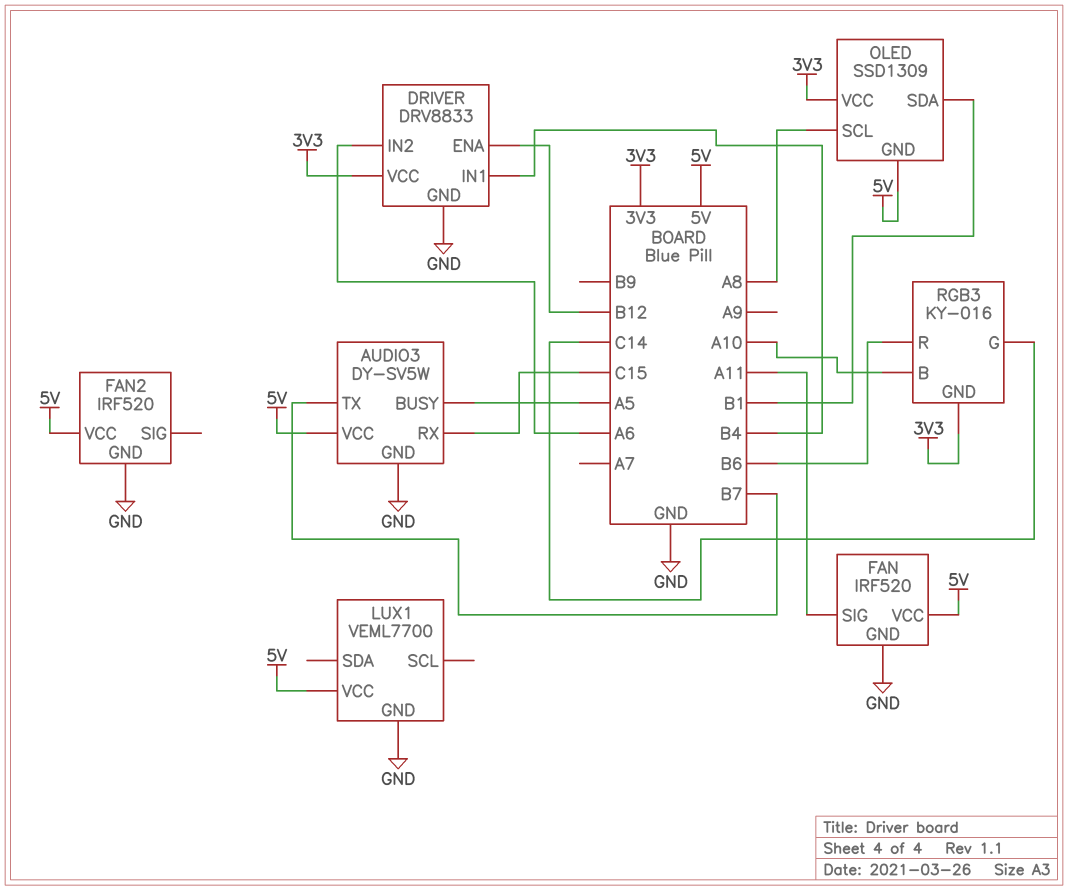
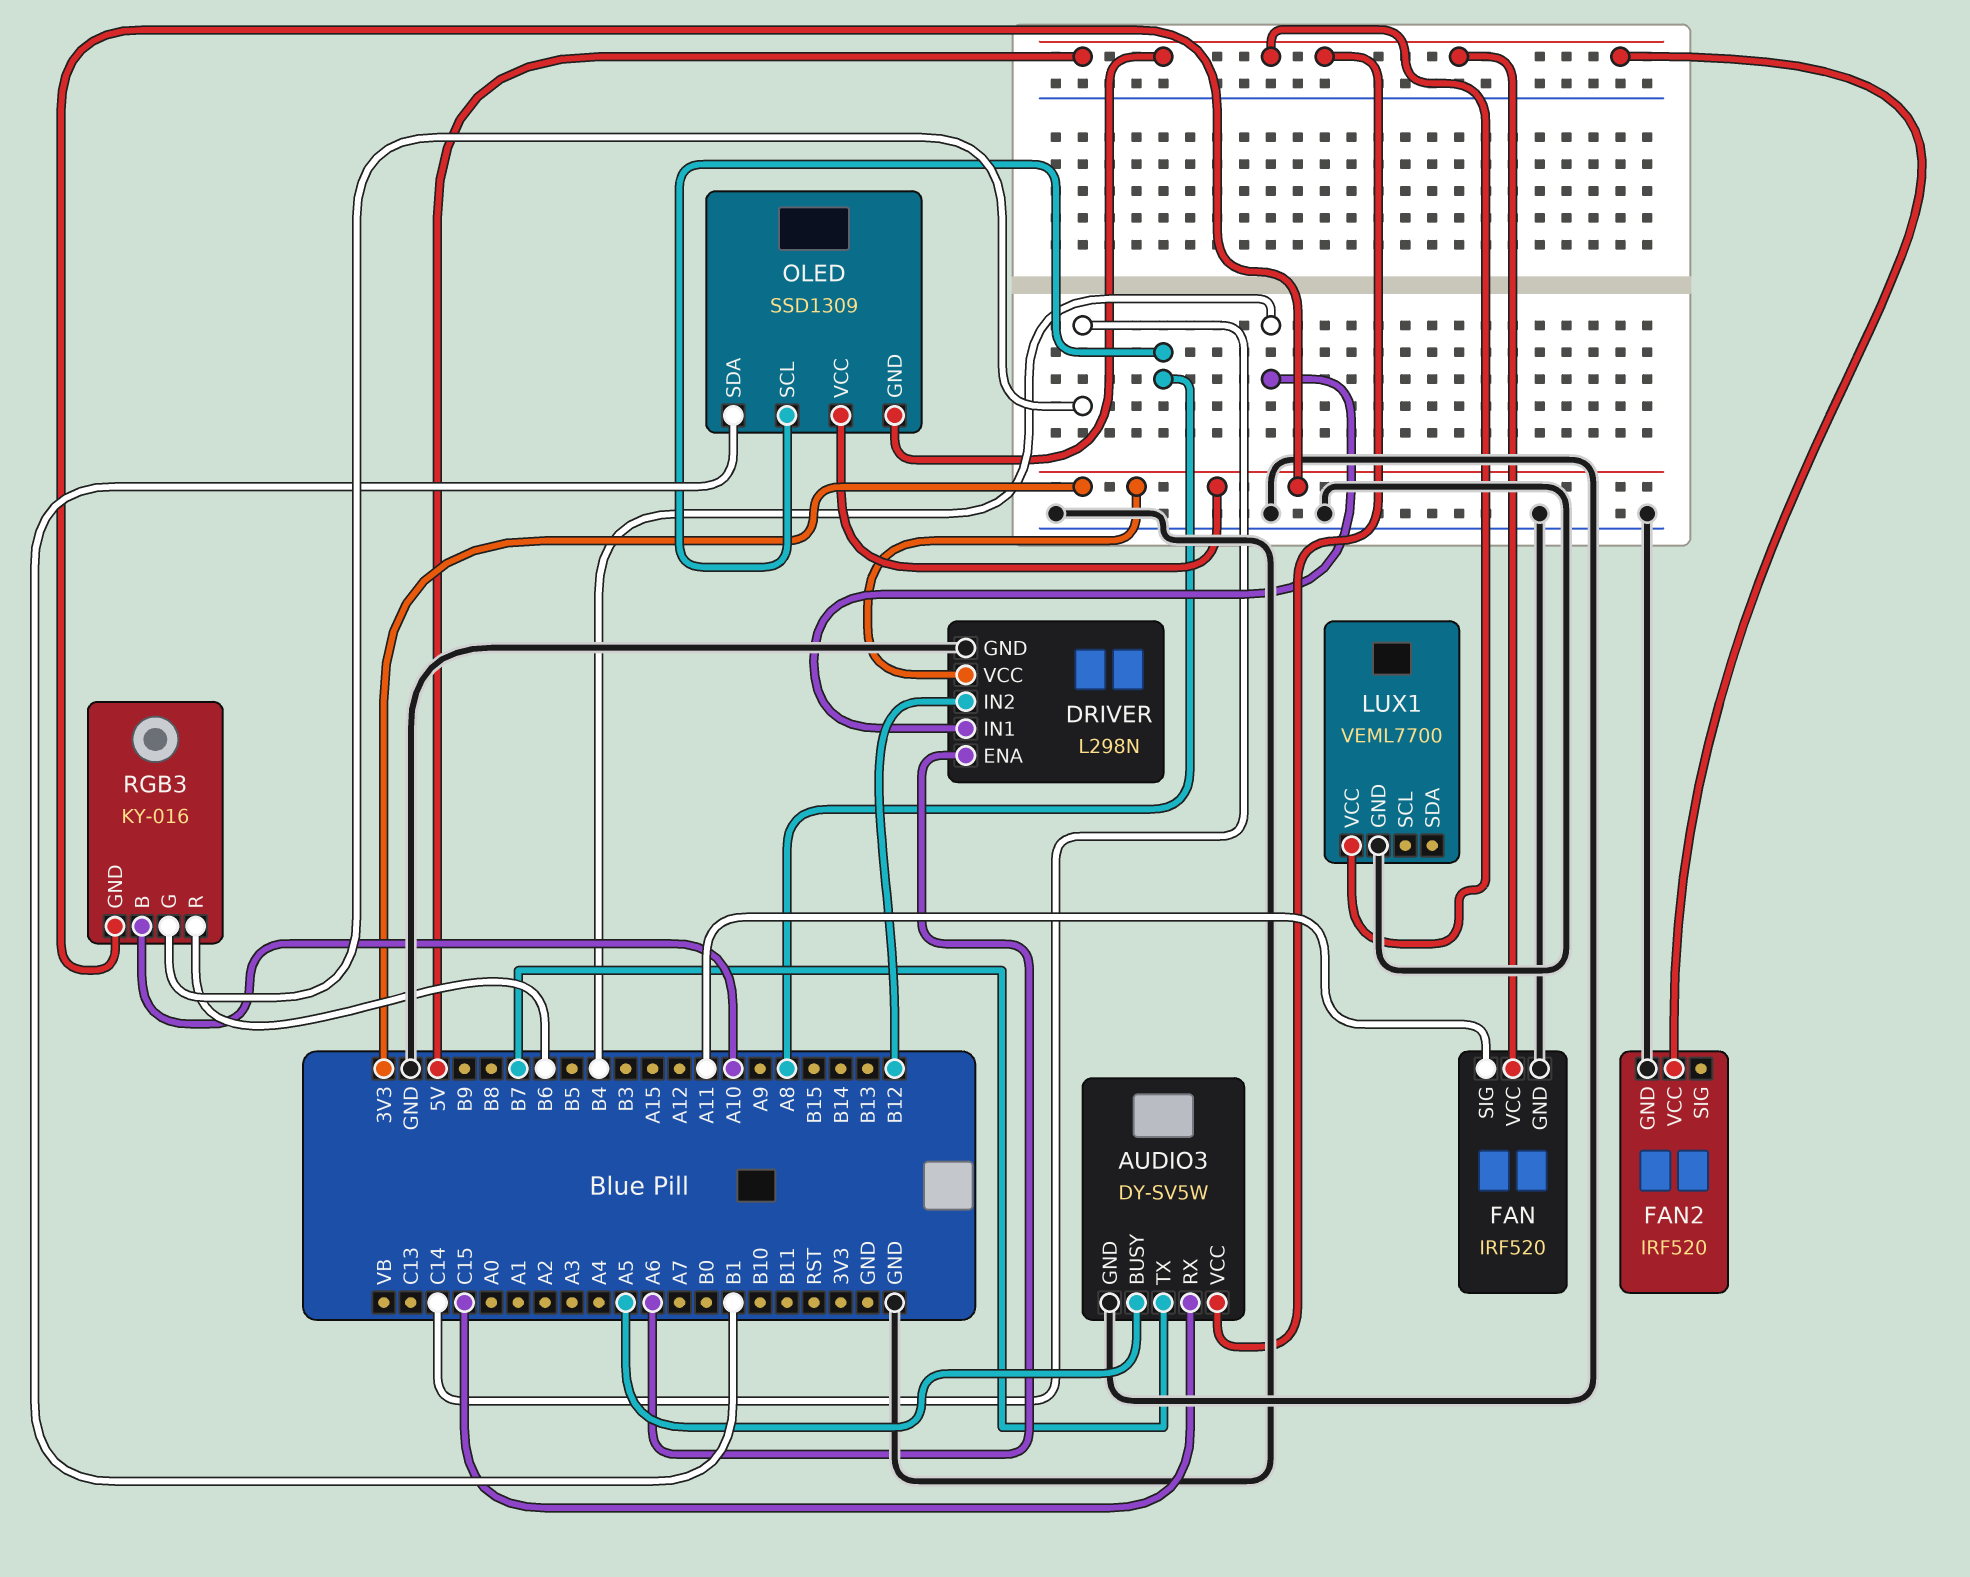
DRIVER: DRV8833 -> L298N
DRIVER pin ENA: B12 -> A6
DRIVER pin IN2: A6 -> B12

